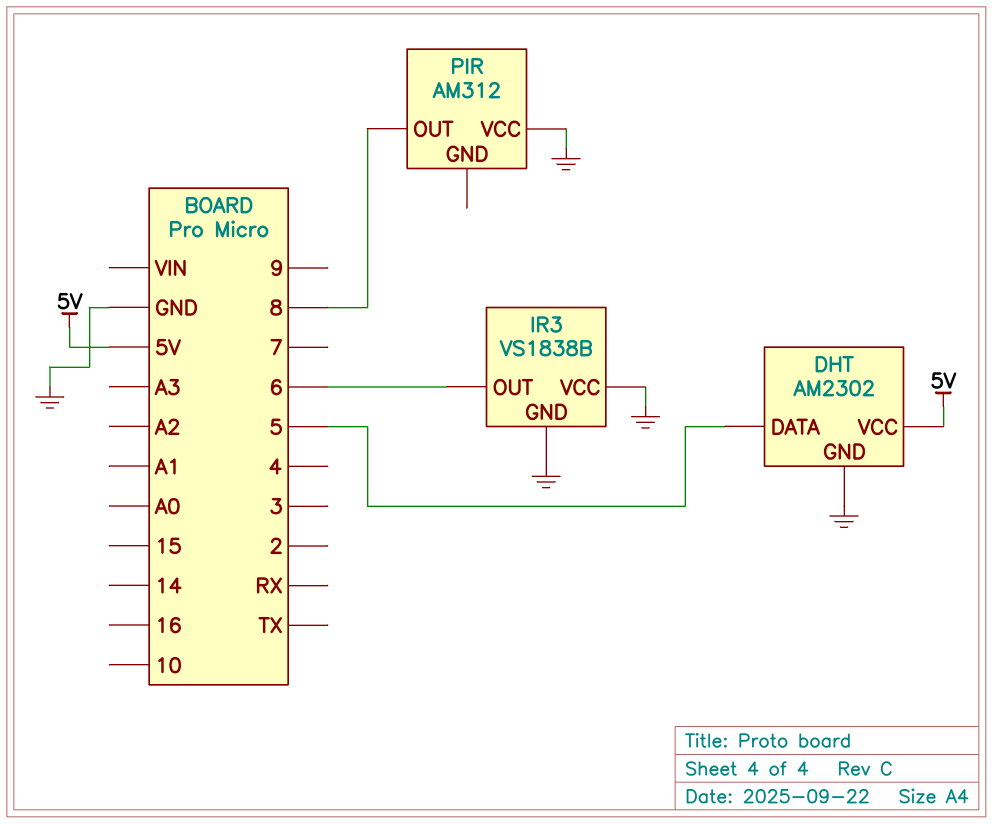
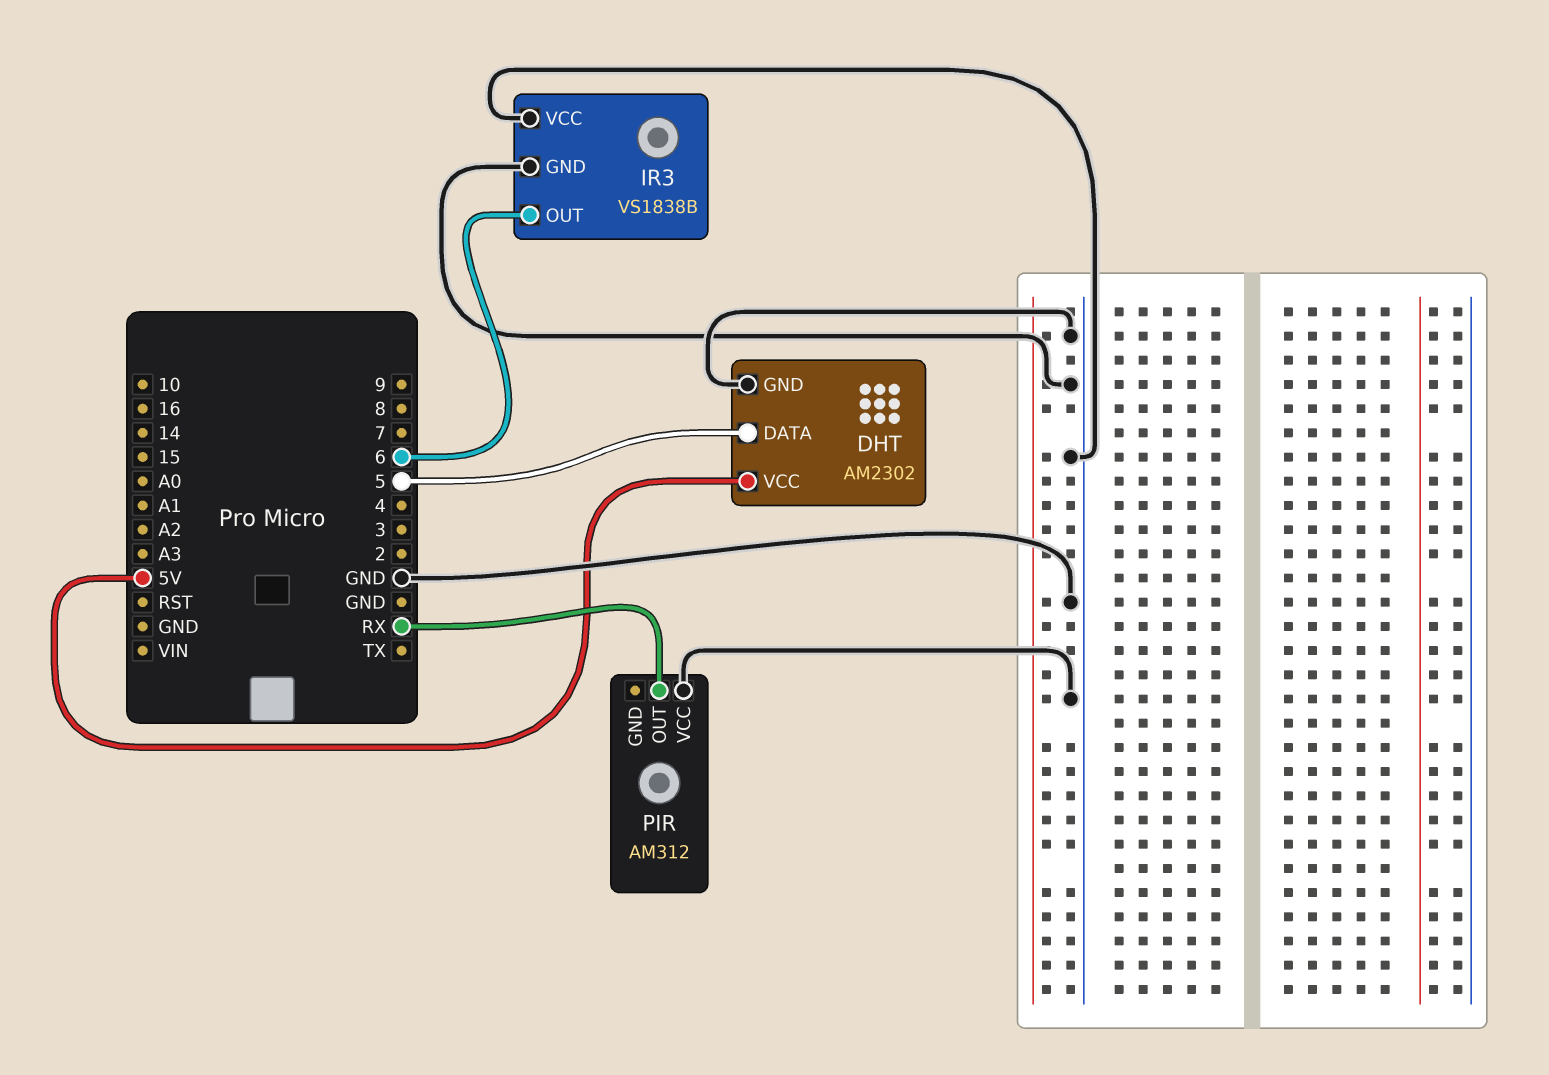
PIR pin OUT: 8 -> RX

